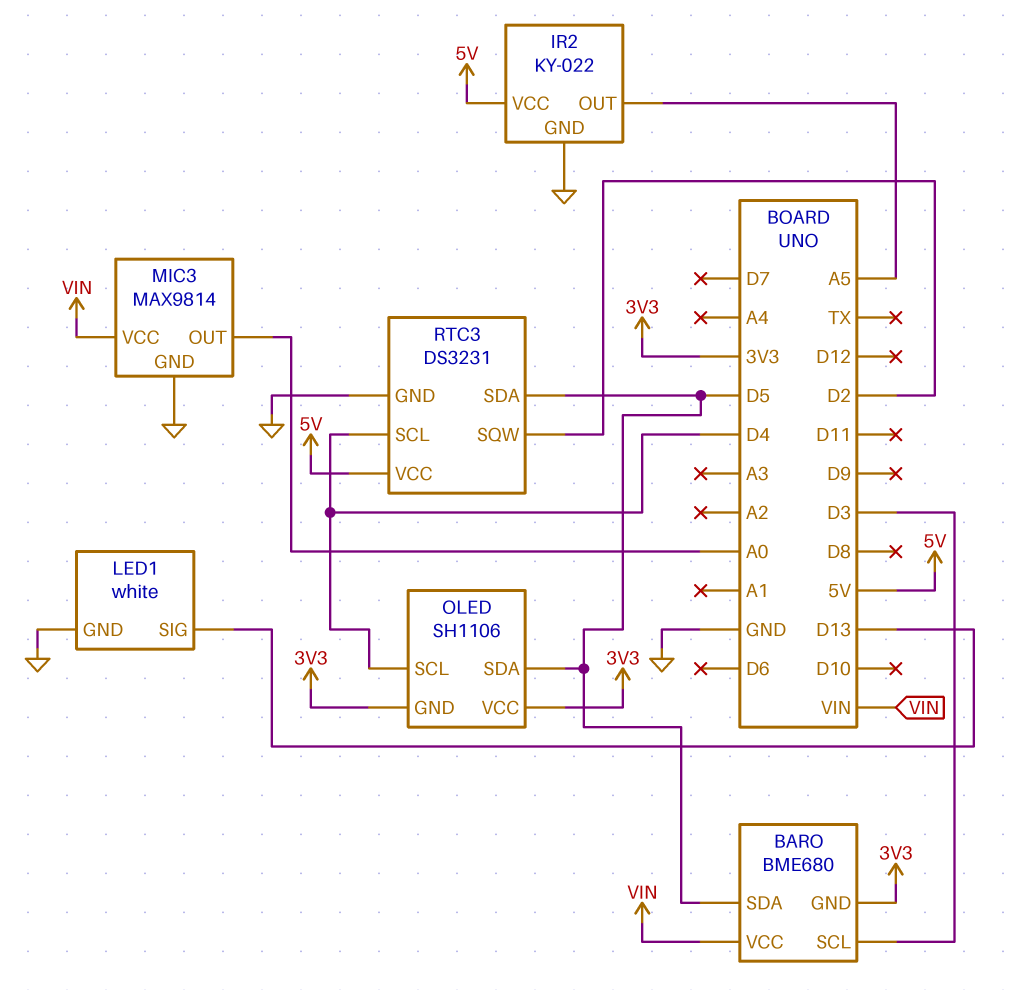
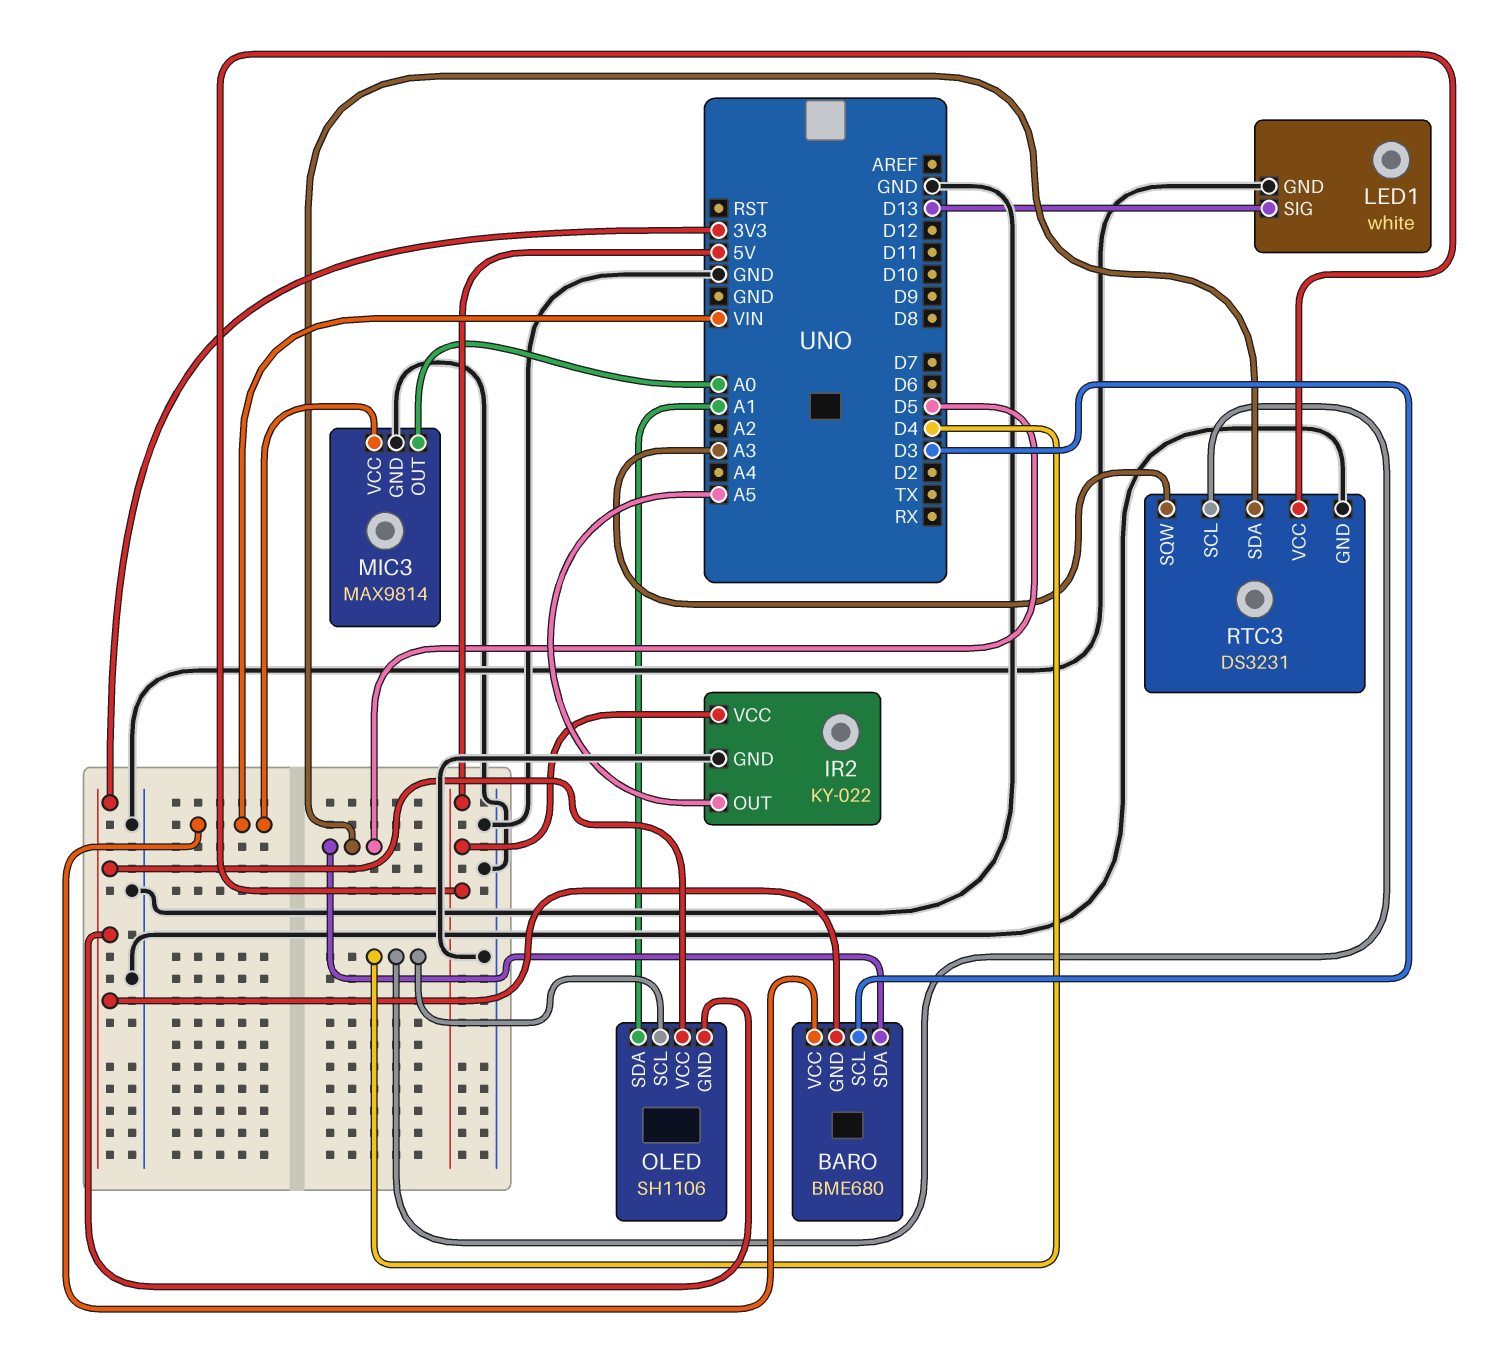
OLED pin SDA: D5 -> A1
RTC3 pin SQW: D2 -> A3

